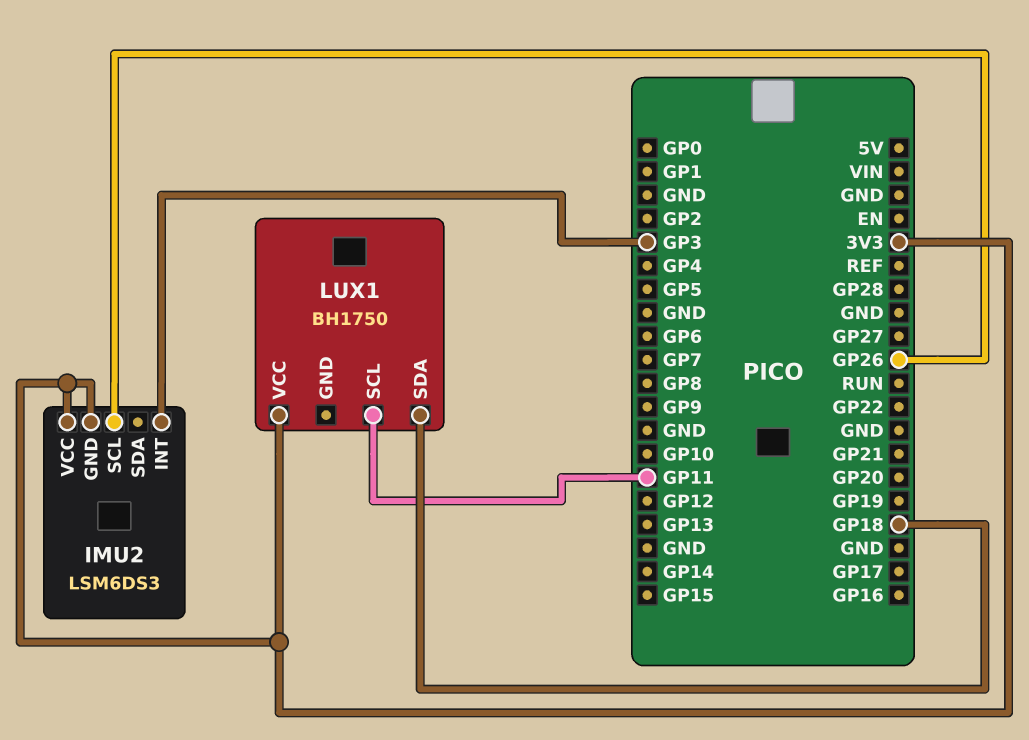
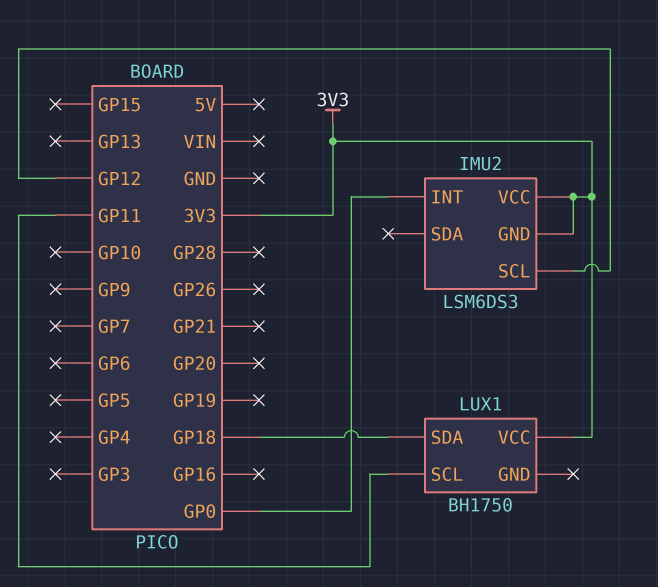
IMU2 pin INT: GP3 -> GP0
IMU2 pin SCL: GP26 -> GP12

